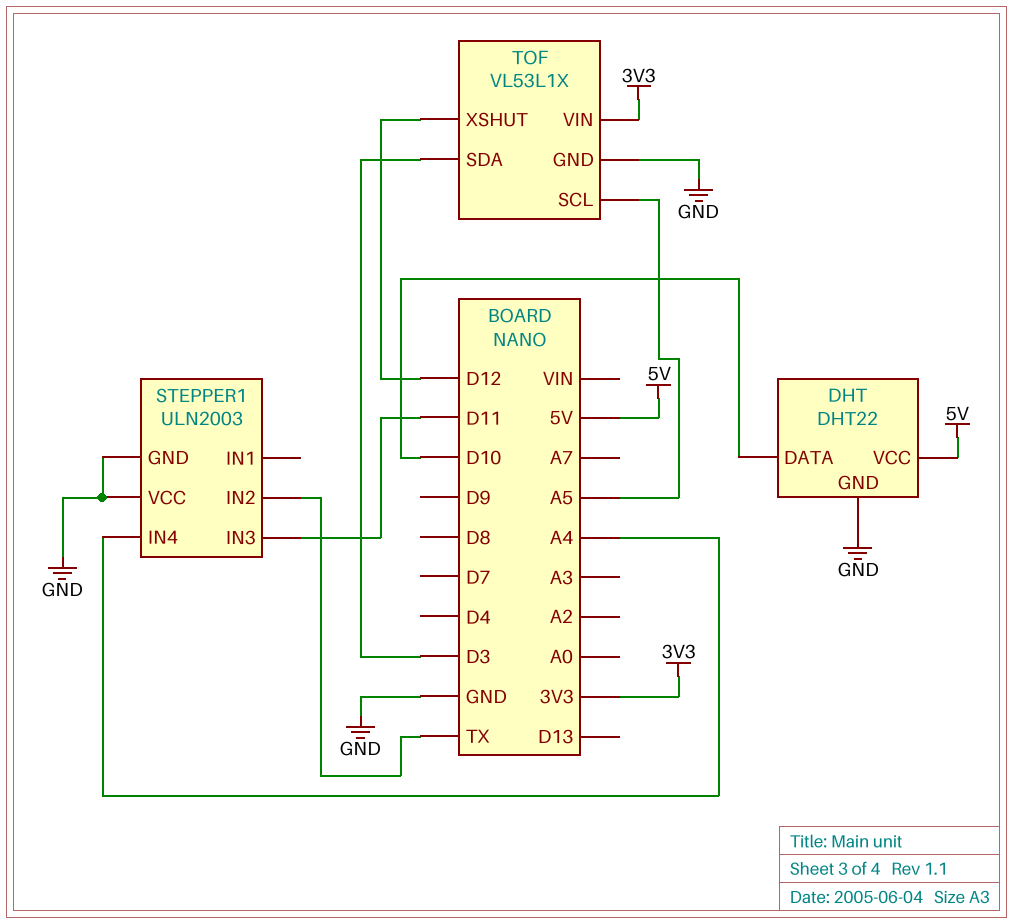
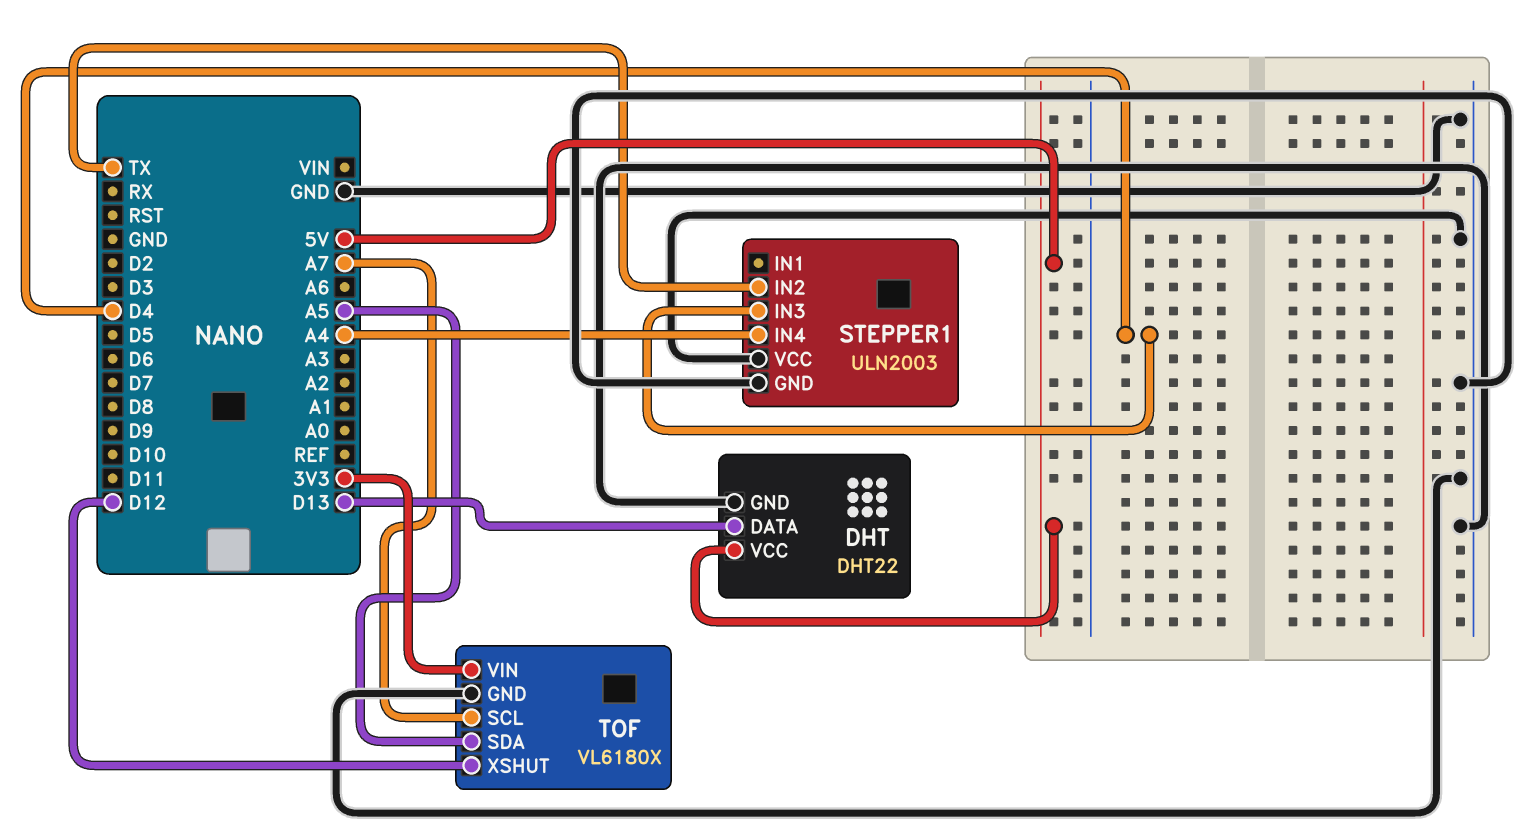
DHT pin DATA: D10 -> D13
STEPPER1 pin IN3: D11 -> D4
TOF: VL53L1X -> VL6180X
TOF pin SCL: A5 -> A7
TOF pin SDA: D3 -> A5

